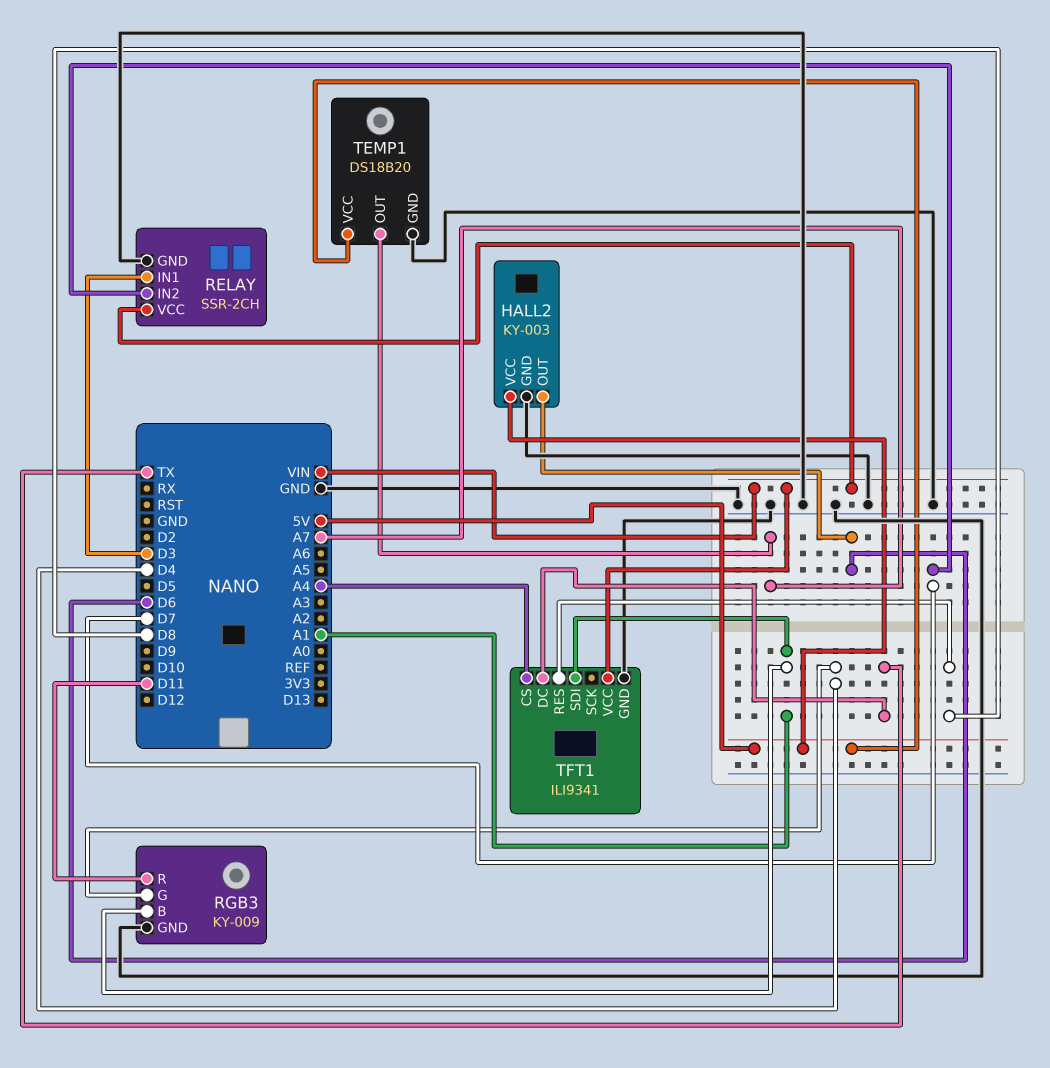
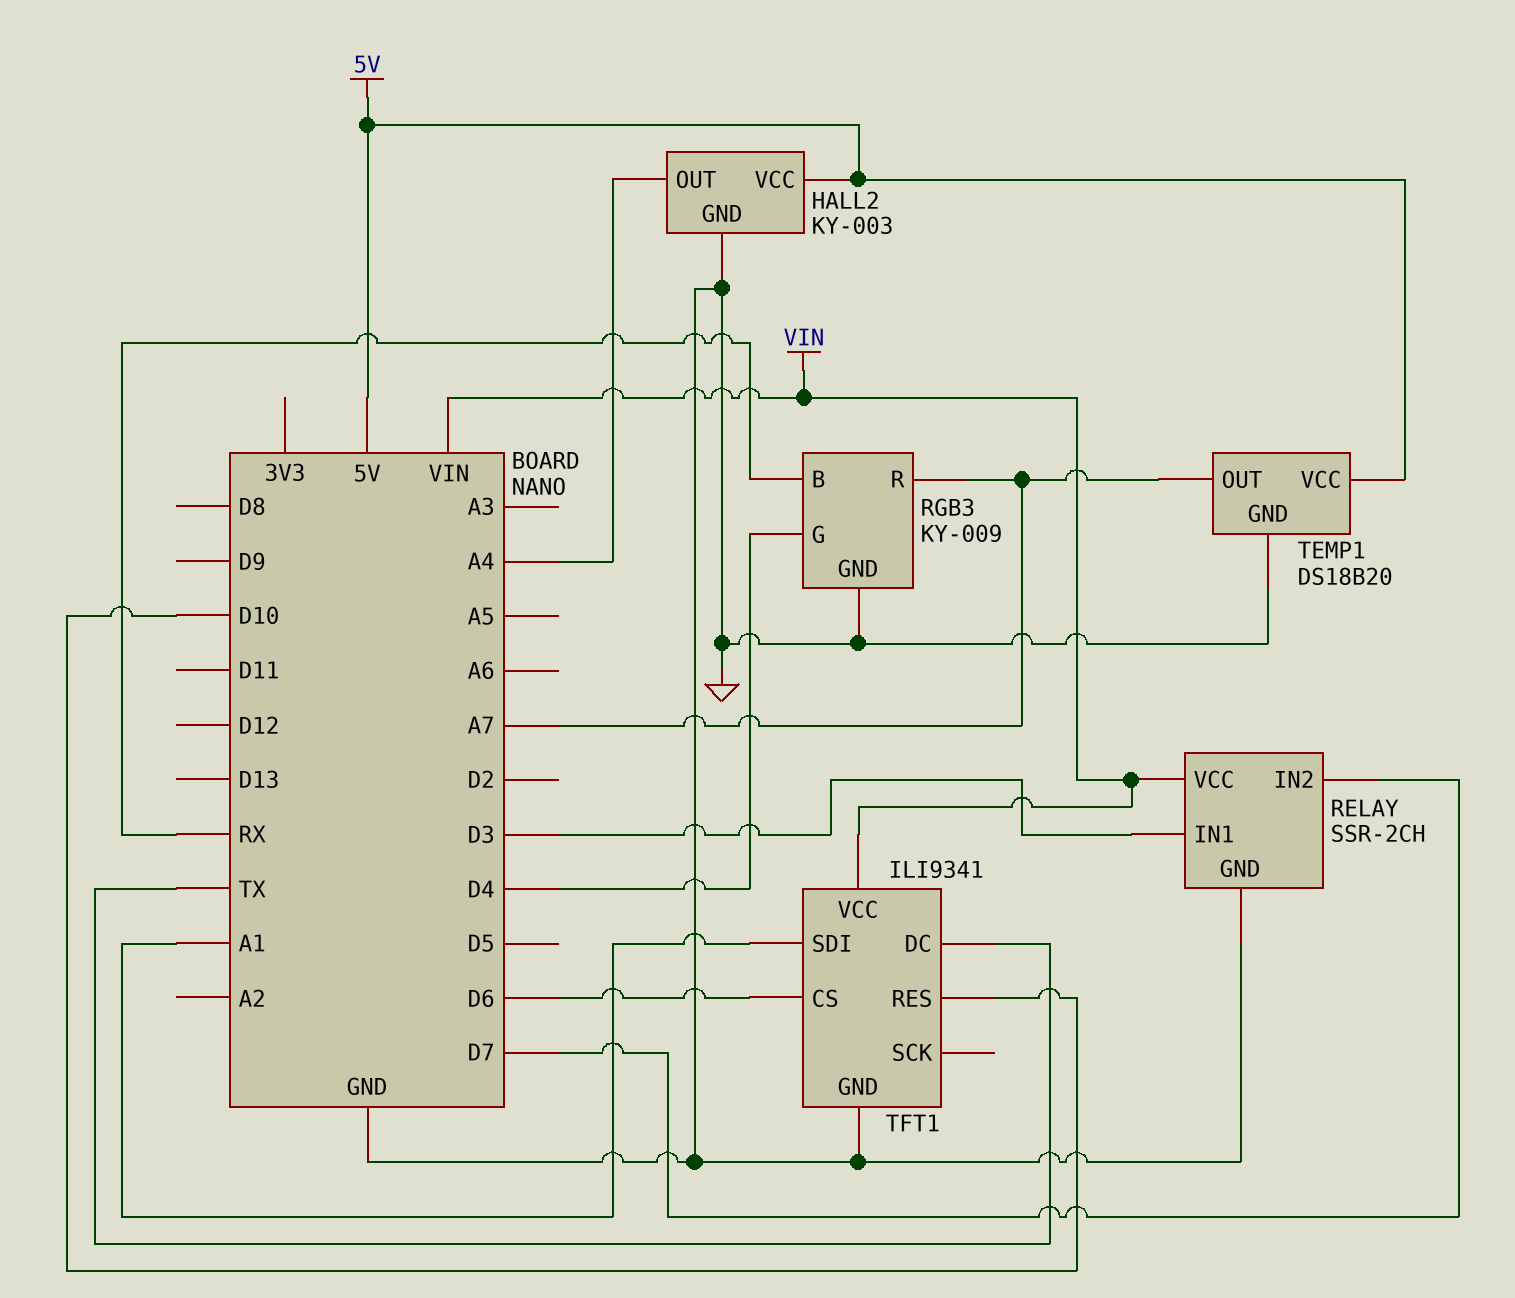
HALL2 pin OUT: D6 -> A4
RGB3 pin B: A1 -> RX
RGB3 pin R: D11 -> A7
TFT1 pin CS: A4 -> D6
TFT1 pin RES: D8 -> D10

